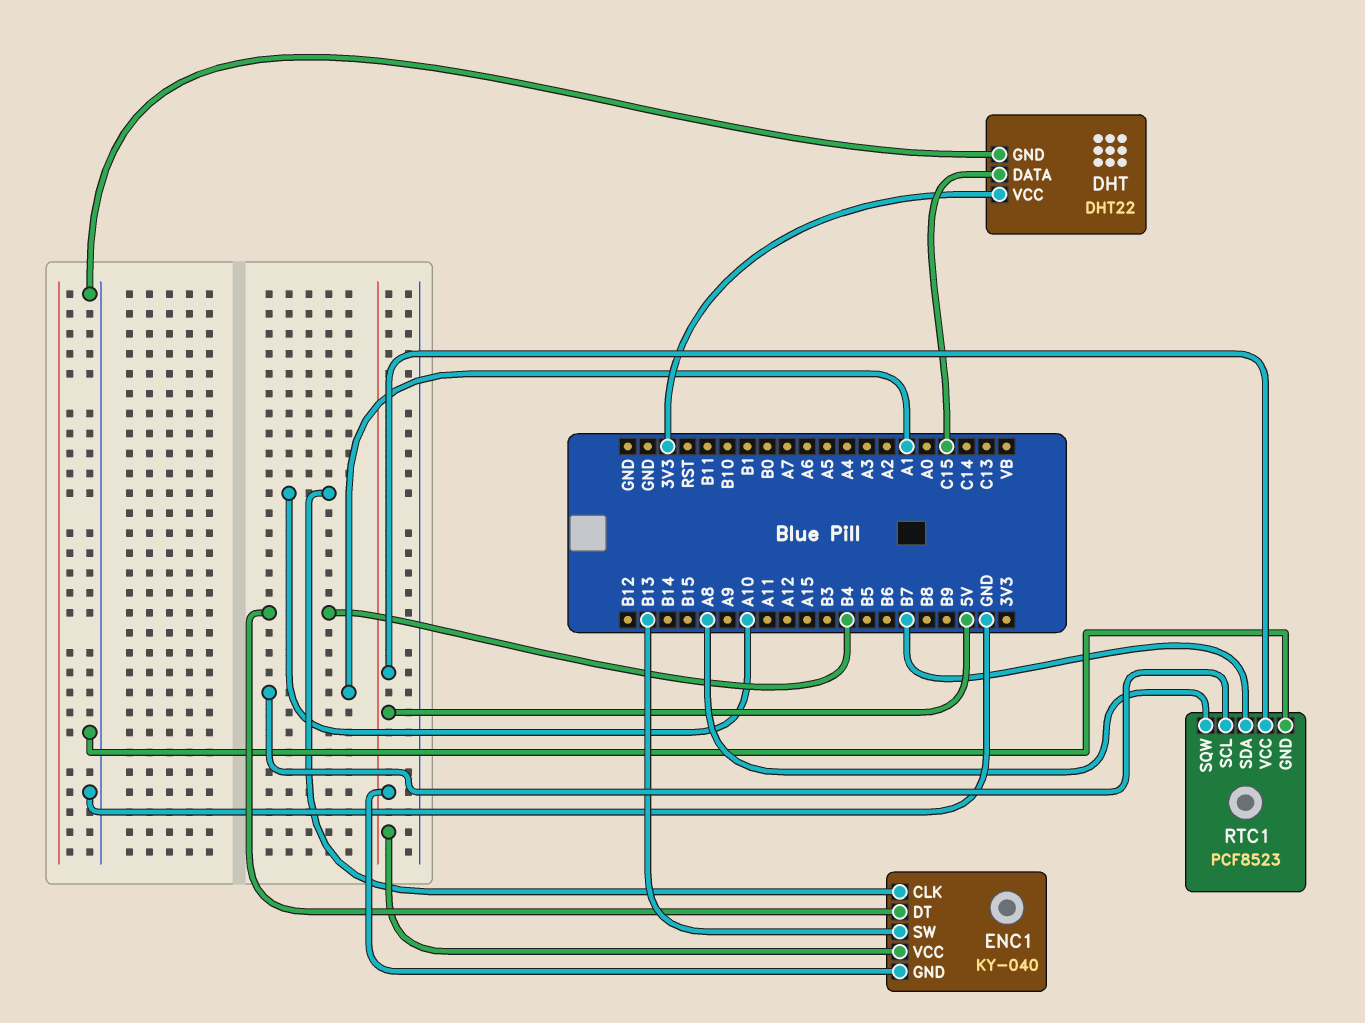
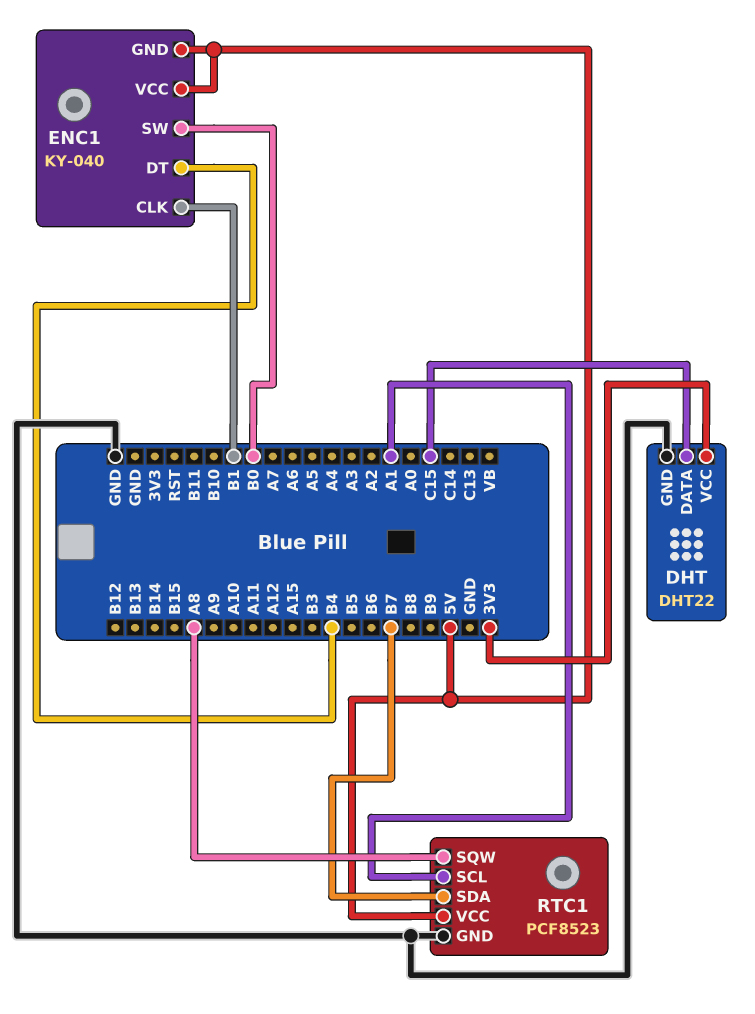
ENC1 pin CLK: A10 -> B1
ENC1 pin SW: B13 -> B0

